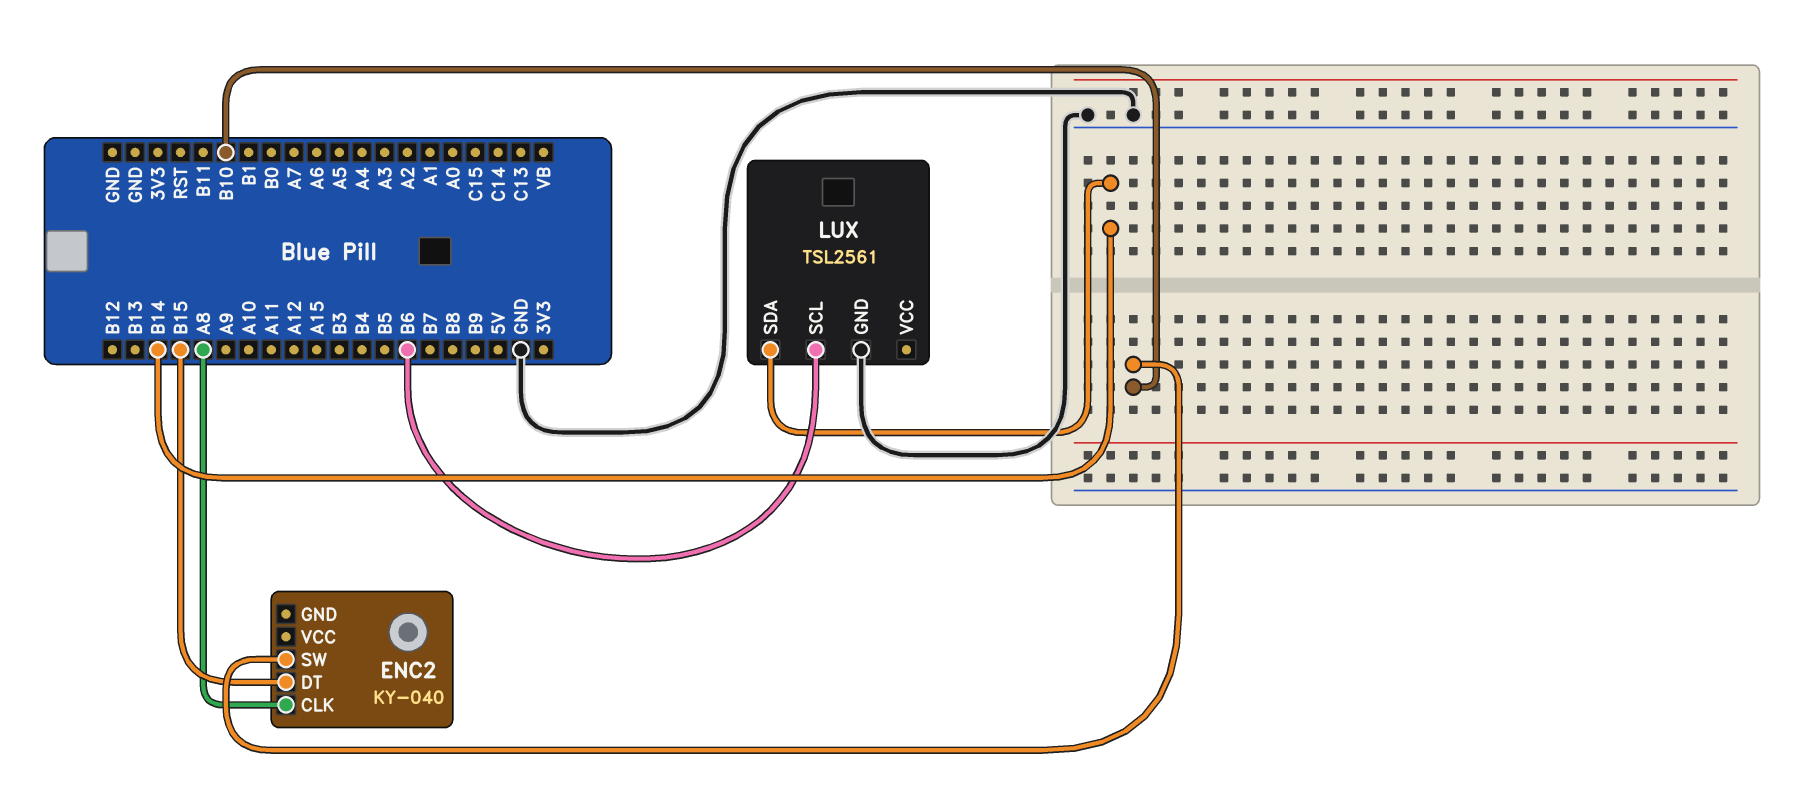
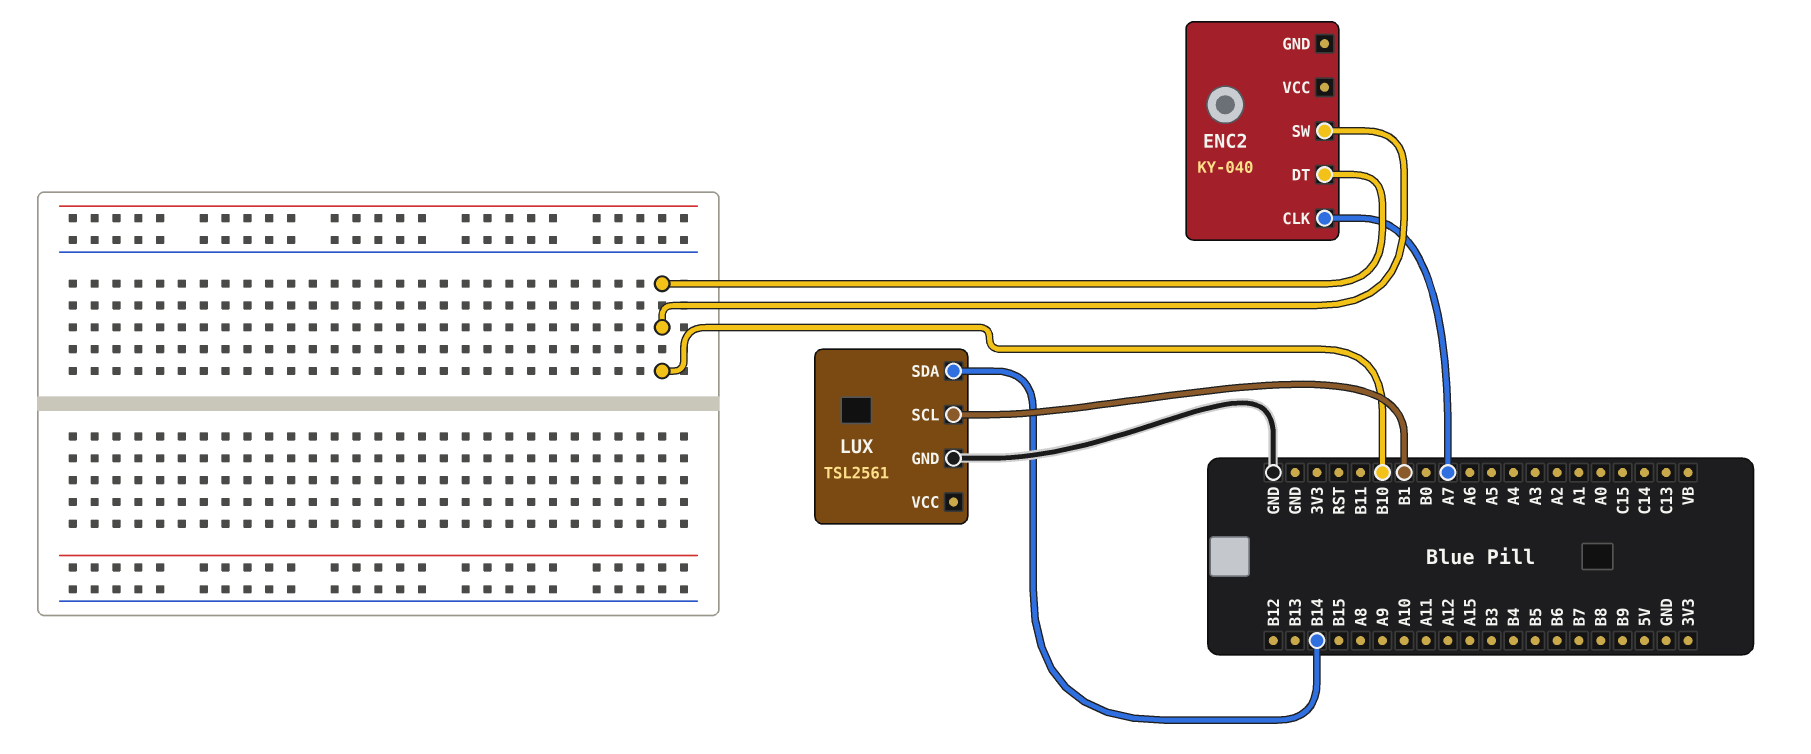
ENC2 pin CLK: A8 -> A7
ENC2 pin DT: B15 -> B10
LUX pin SCL: B6 -> B1

